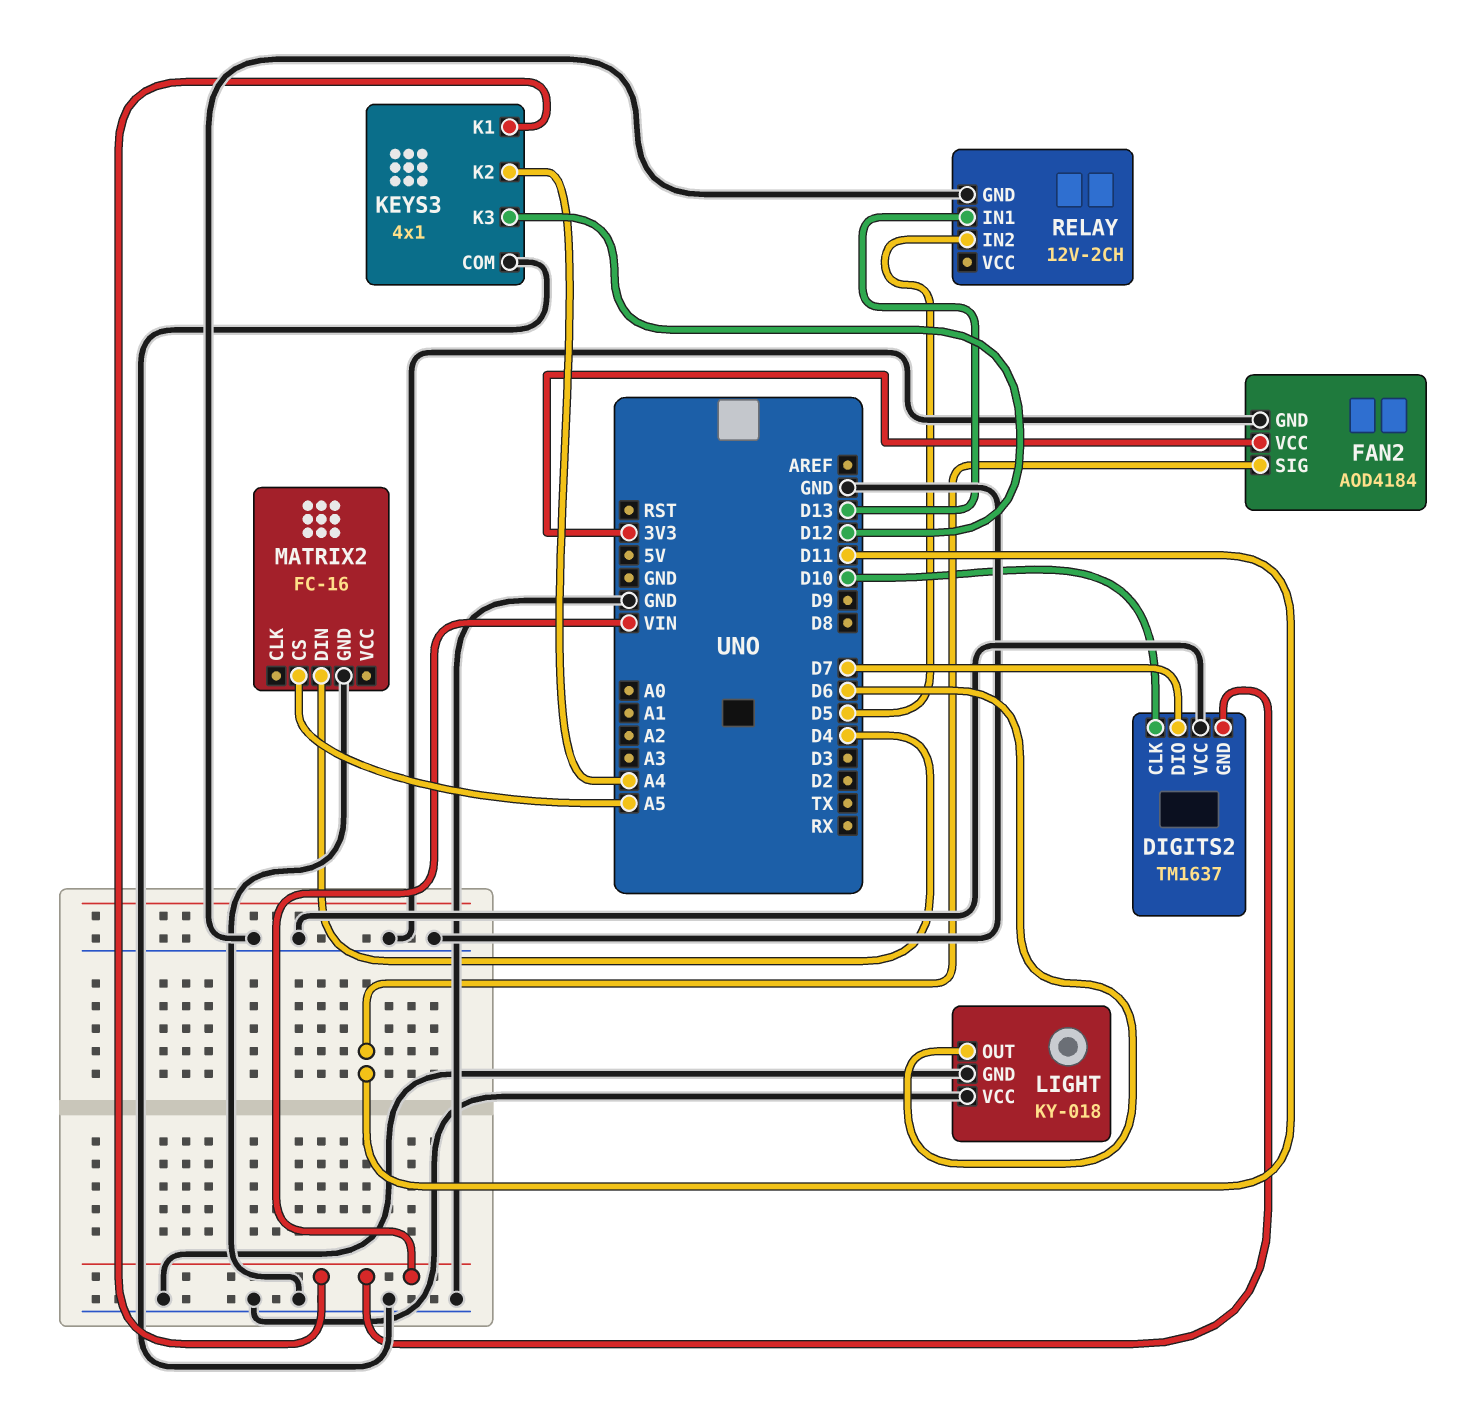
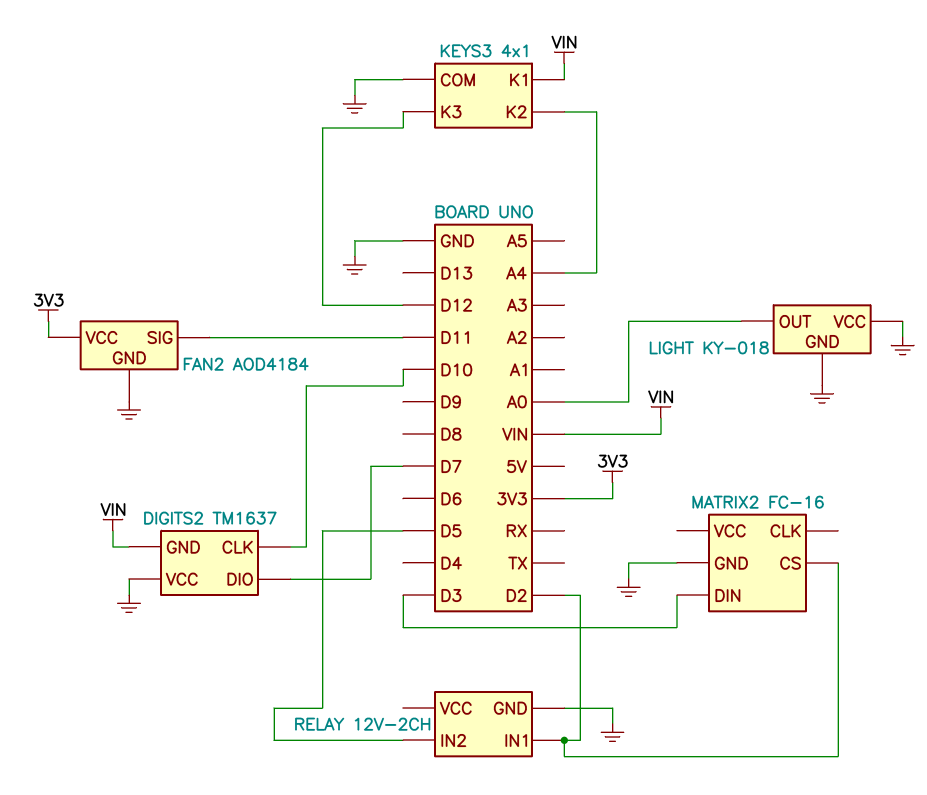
LIGHT pin OUT: D6 -> A0
MATRIX2 pin CS: A5 -> D2
MATRIX2 pin DIN: D4 -> D3
RELAY pin IN1: D13 -> D2

